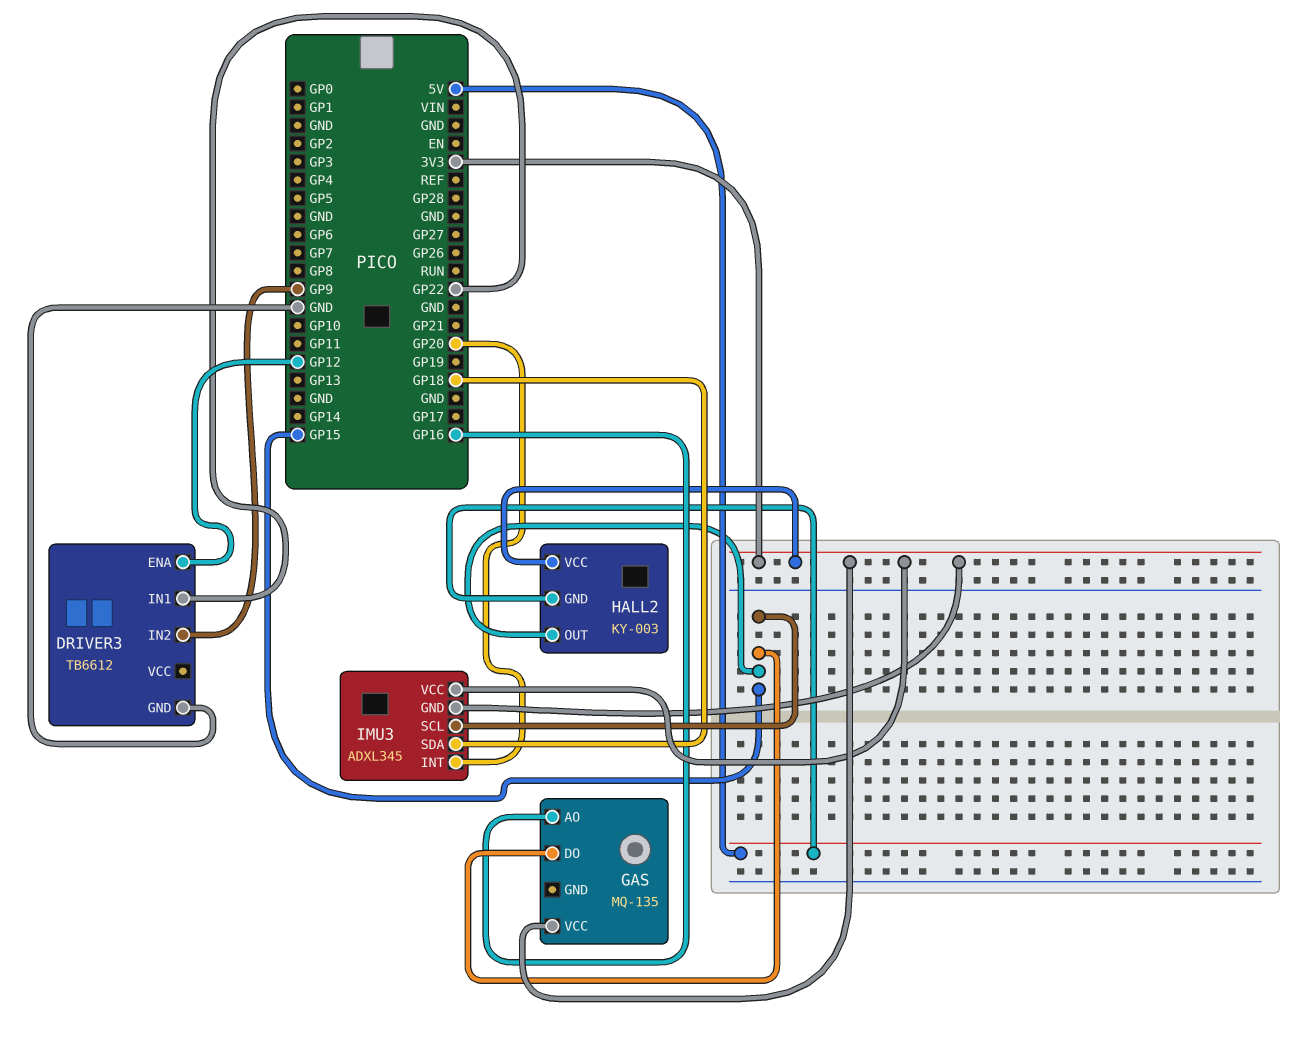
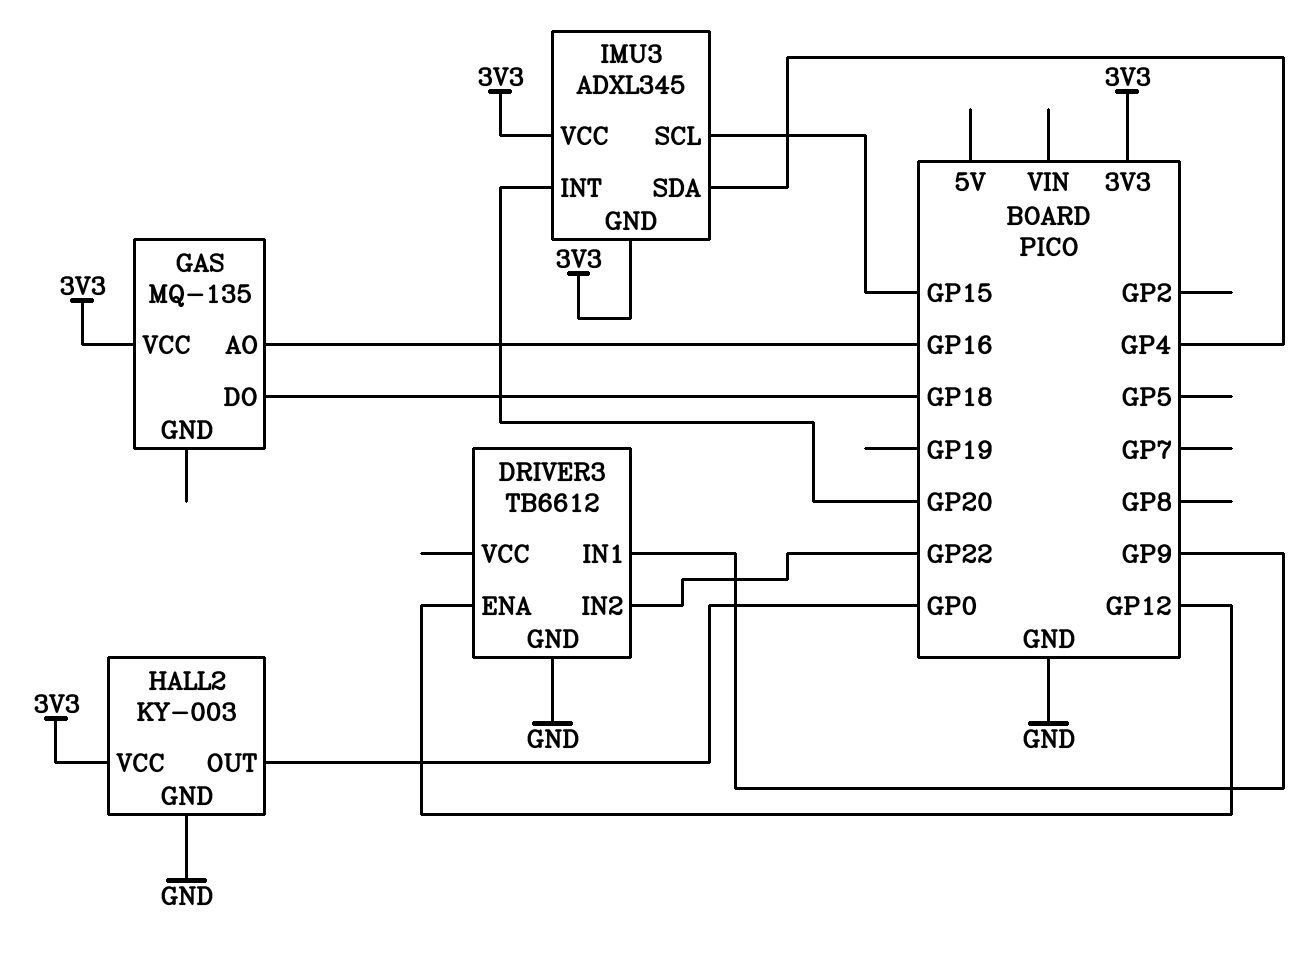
DRIVER3 pin IN1: GP22 -> GP9
DRIVER3 pin IN2: GP9 -> GP22
GAS pin DO: GP15 -> GP18
HALL2 pin GND: 5V -> GND
HALL2 pin OUT: GP15 -> GP0
IMU3 pin SDA: GP18 -> GP4

